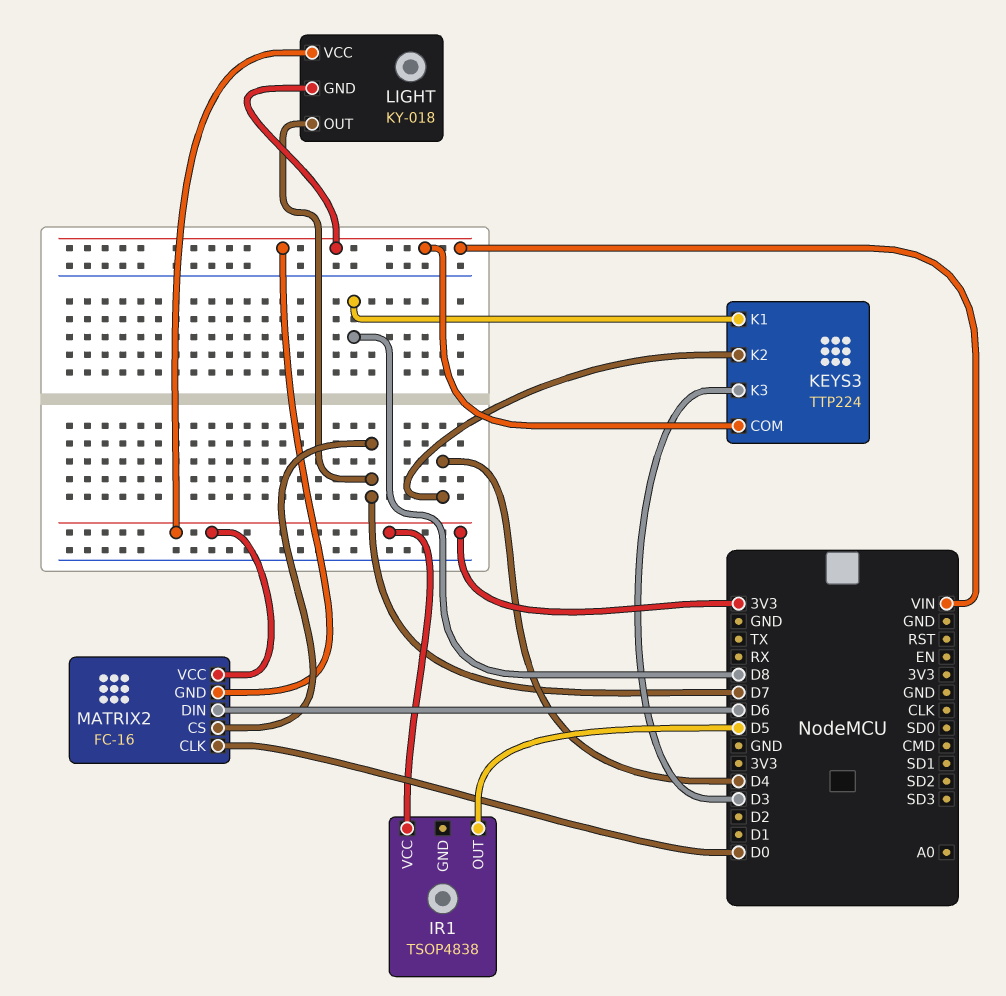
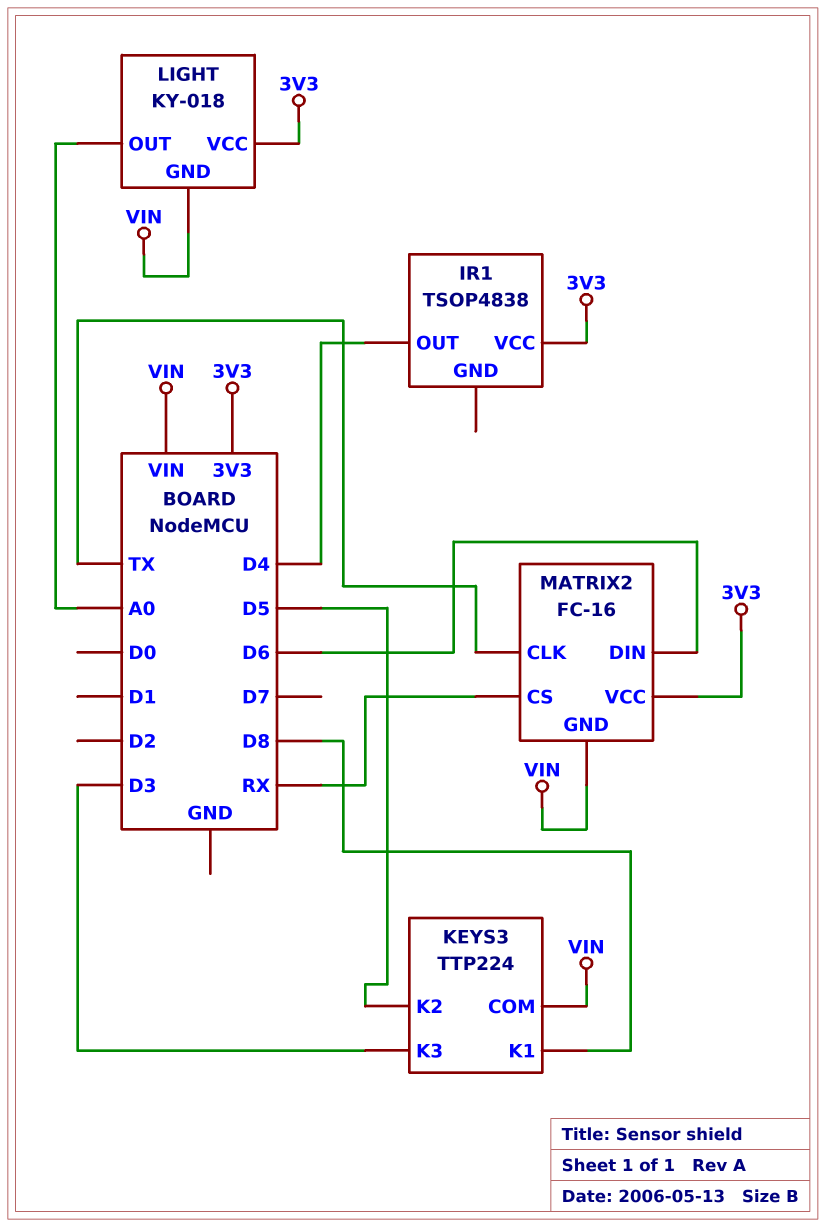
IR1 pin OUT: D5 -> D4
KEYS3 pin K2: D4 -> D5
LIGHT pin OUT: D7 -> A0
MATRIX2 pin CLK: D0 -> TX
MATRIX2 pin CS: D7 -> RX

